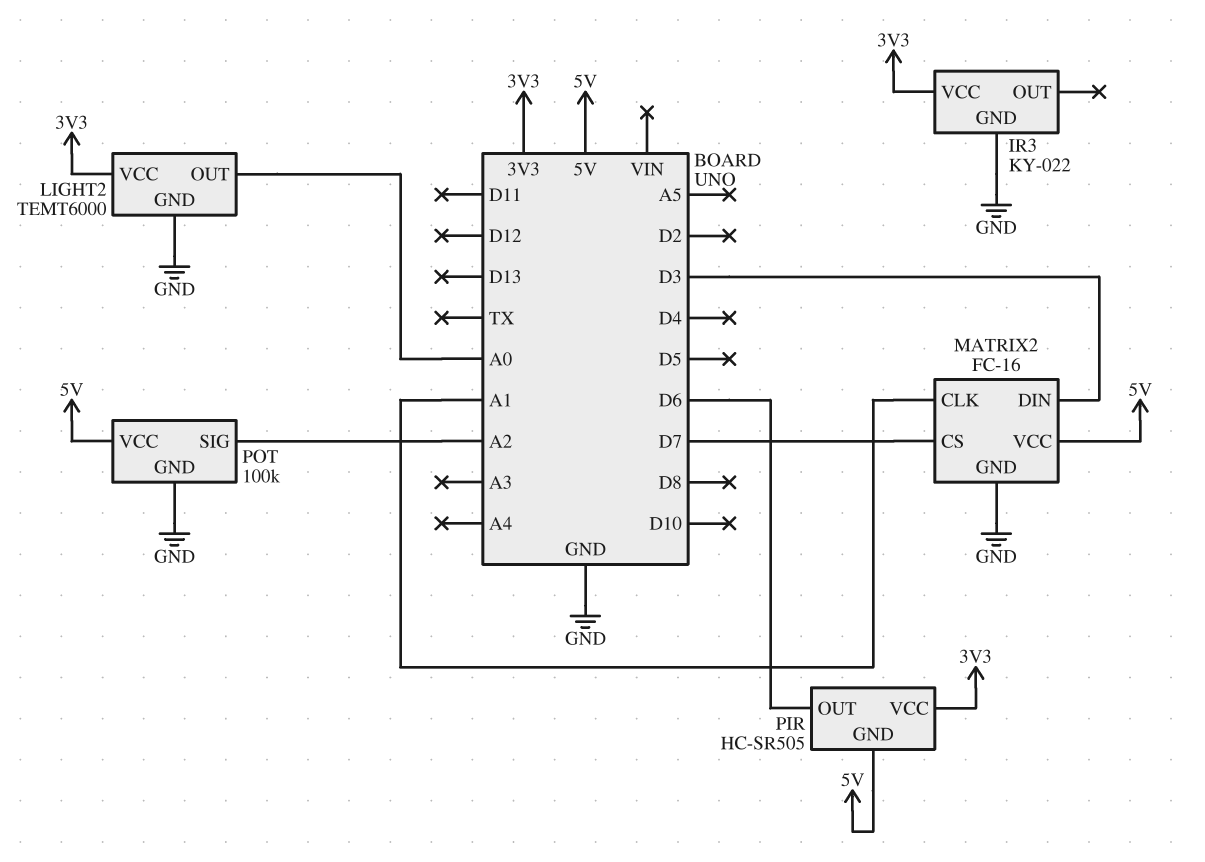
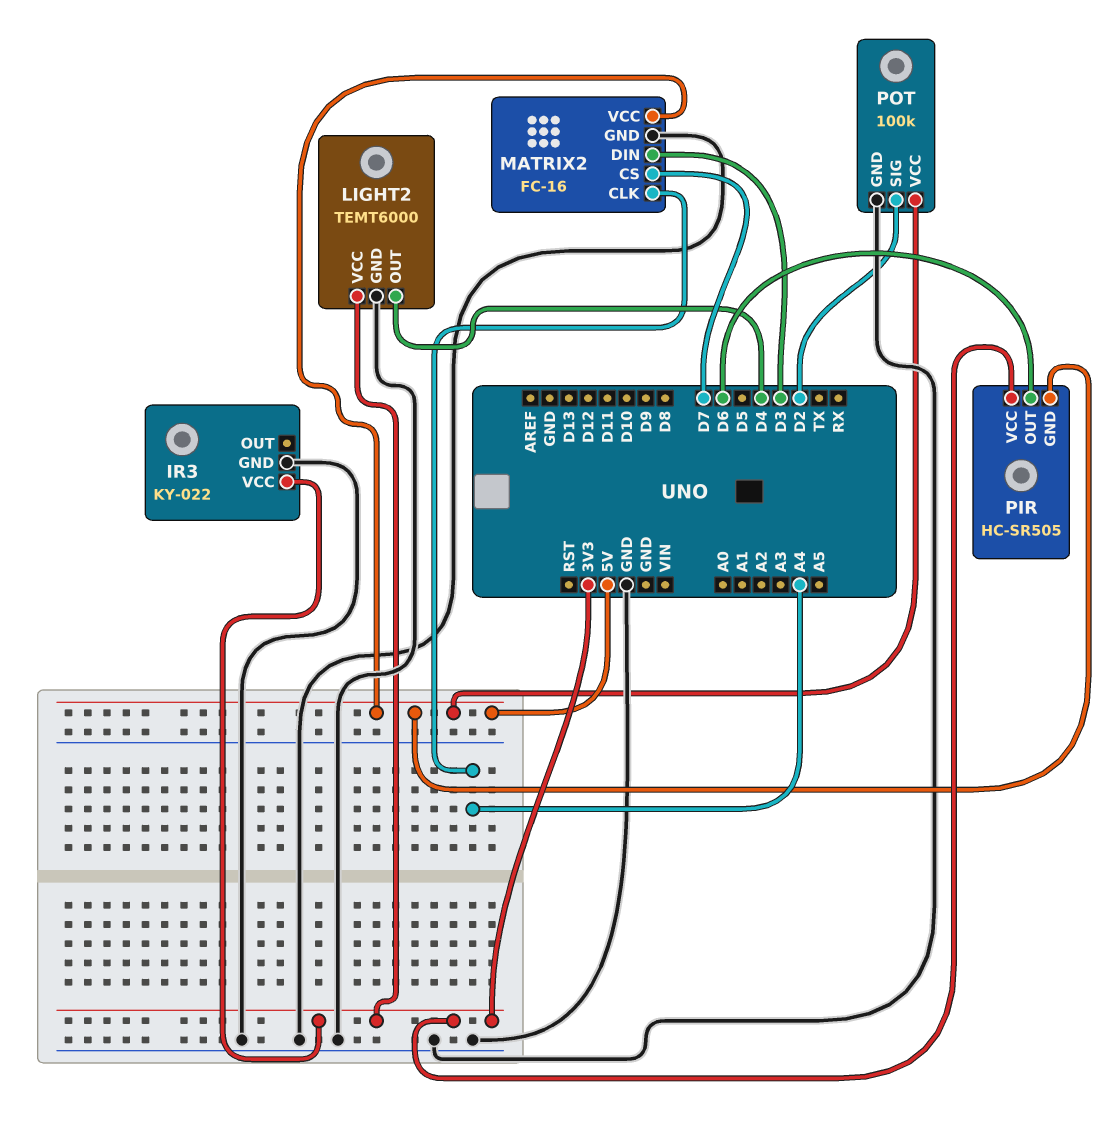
LIGHT2 pin OUT: A0 -> D4
MATRIX2 pin CLK: A1 -> A4
POT pin SIG: A2 -> D2

